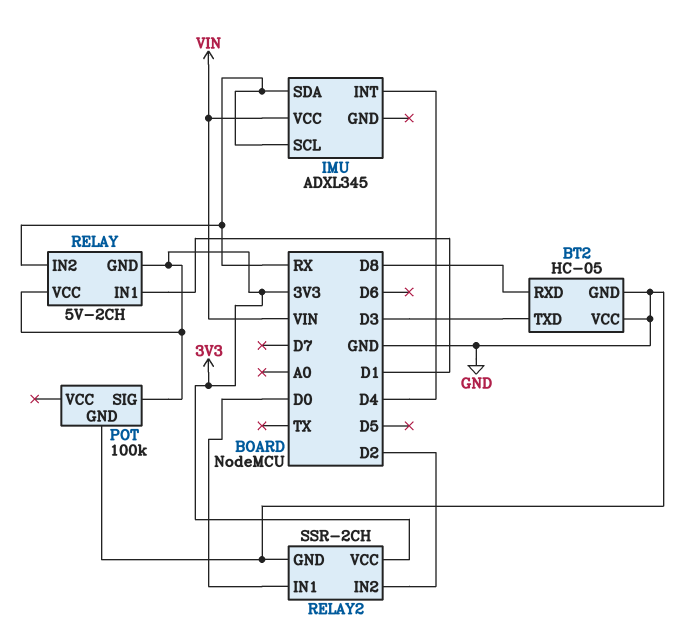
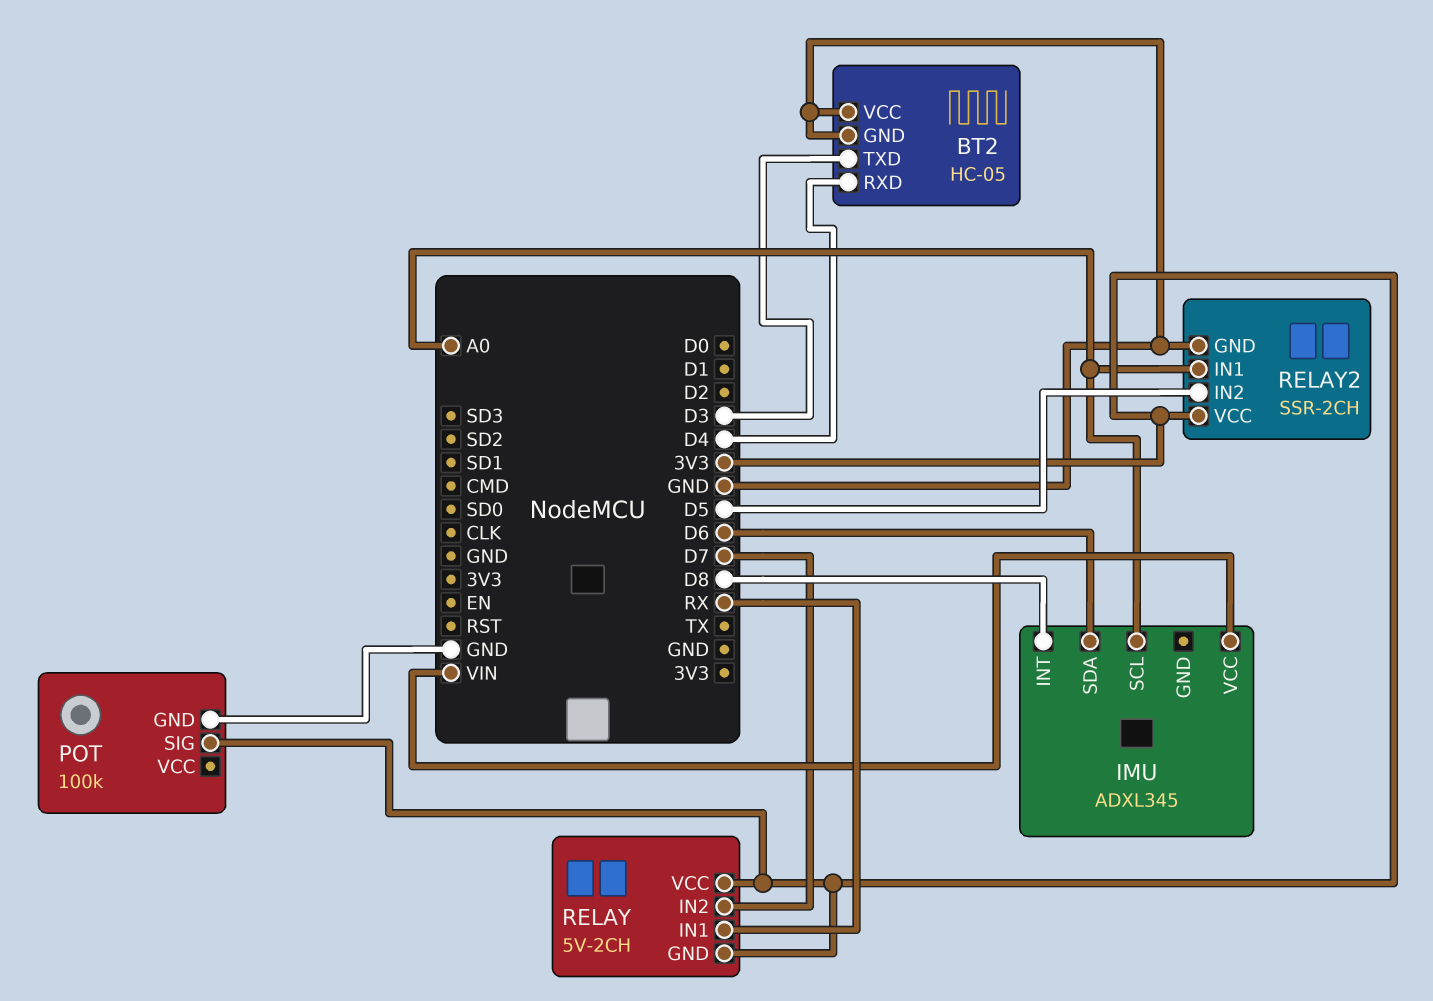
BT2 pin RXD: D8 -> D4
IMU pin INT: D4 -> D8
IMU pin SCL: RX -> A0
IMU pin SDA: RX -> D6
RELAY pin IN1: D1 -> RX
RELAY pin IN2: RX -> D7
RELAY2 pin IN1: D0 -> A0
RELAY2 pin IN2: D2 -> D5

